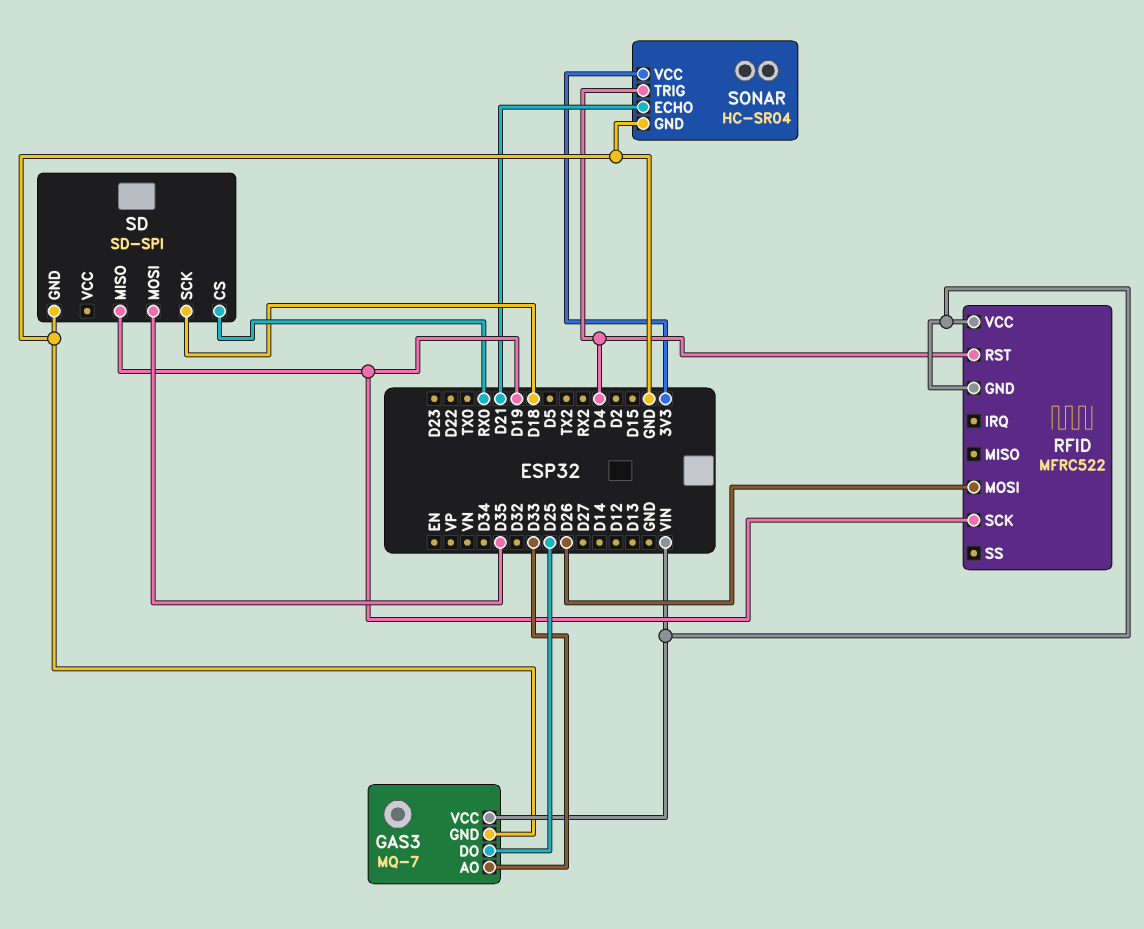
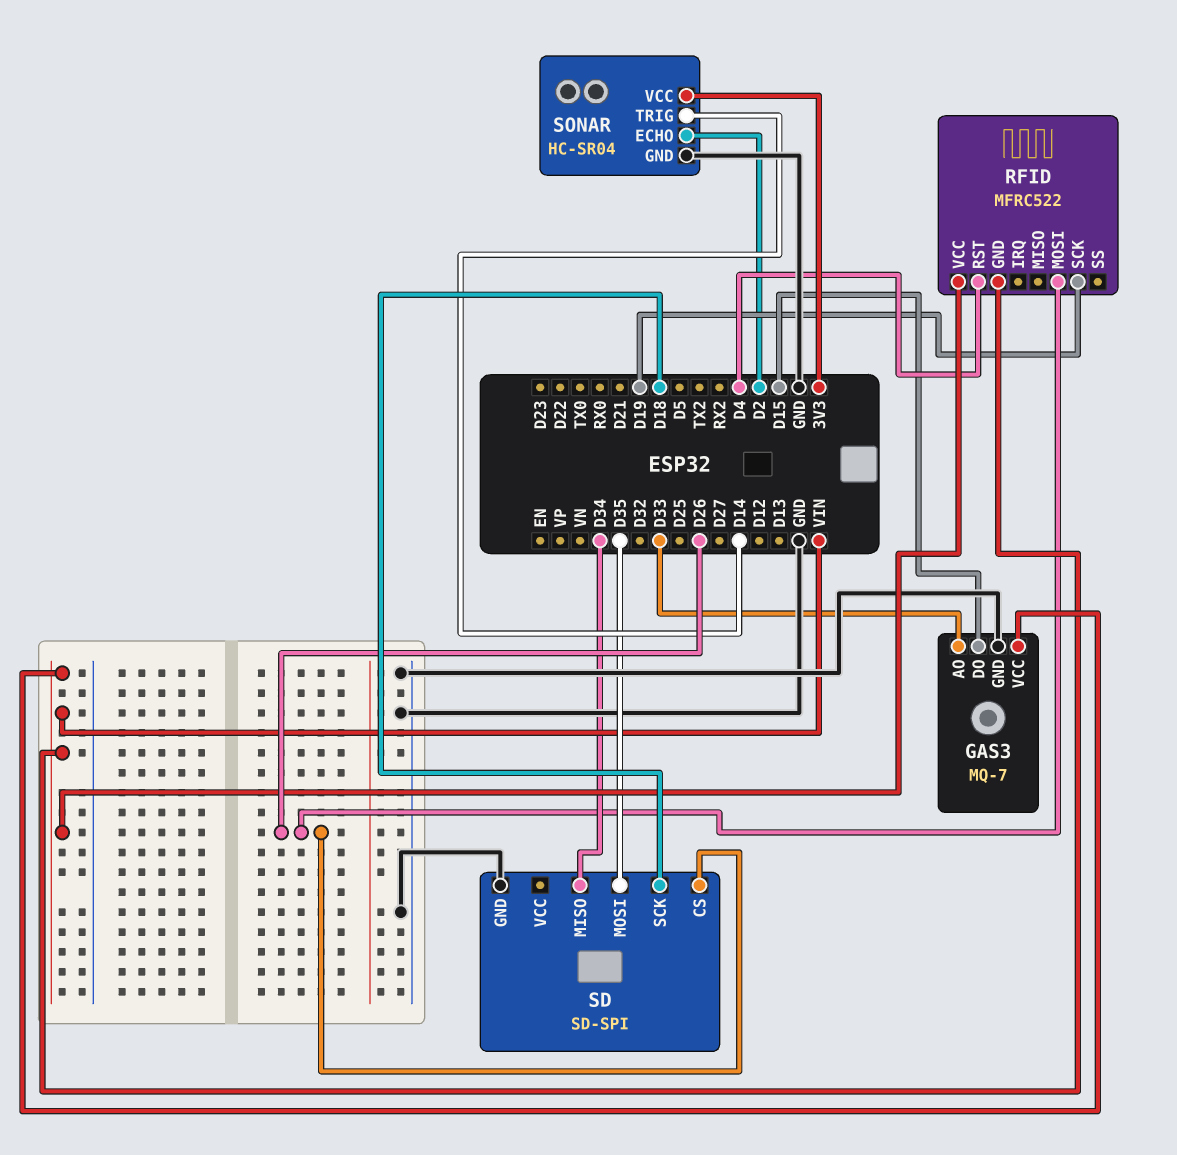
GAS3 pin DO: D25 -> D15
SD pin CS: RX0 -> D26
SD pin MISO: D19 -> D34
SONAR pin ECHO: D21 -> D2
SONAR pin TRIG: D4 -> D14

